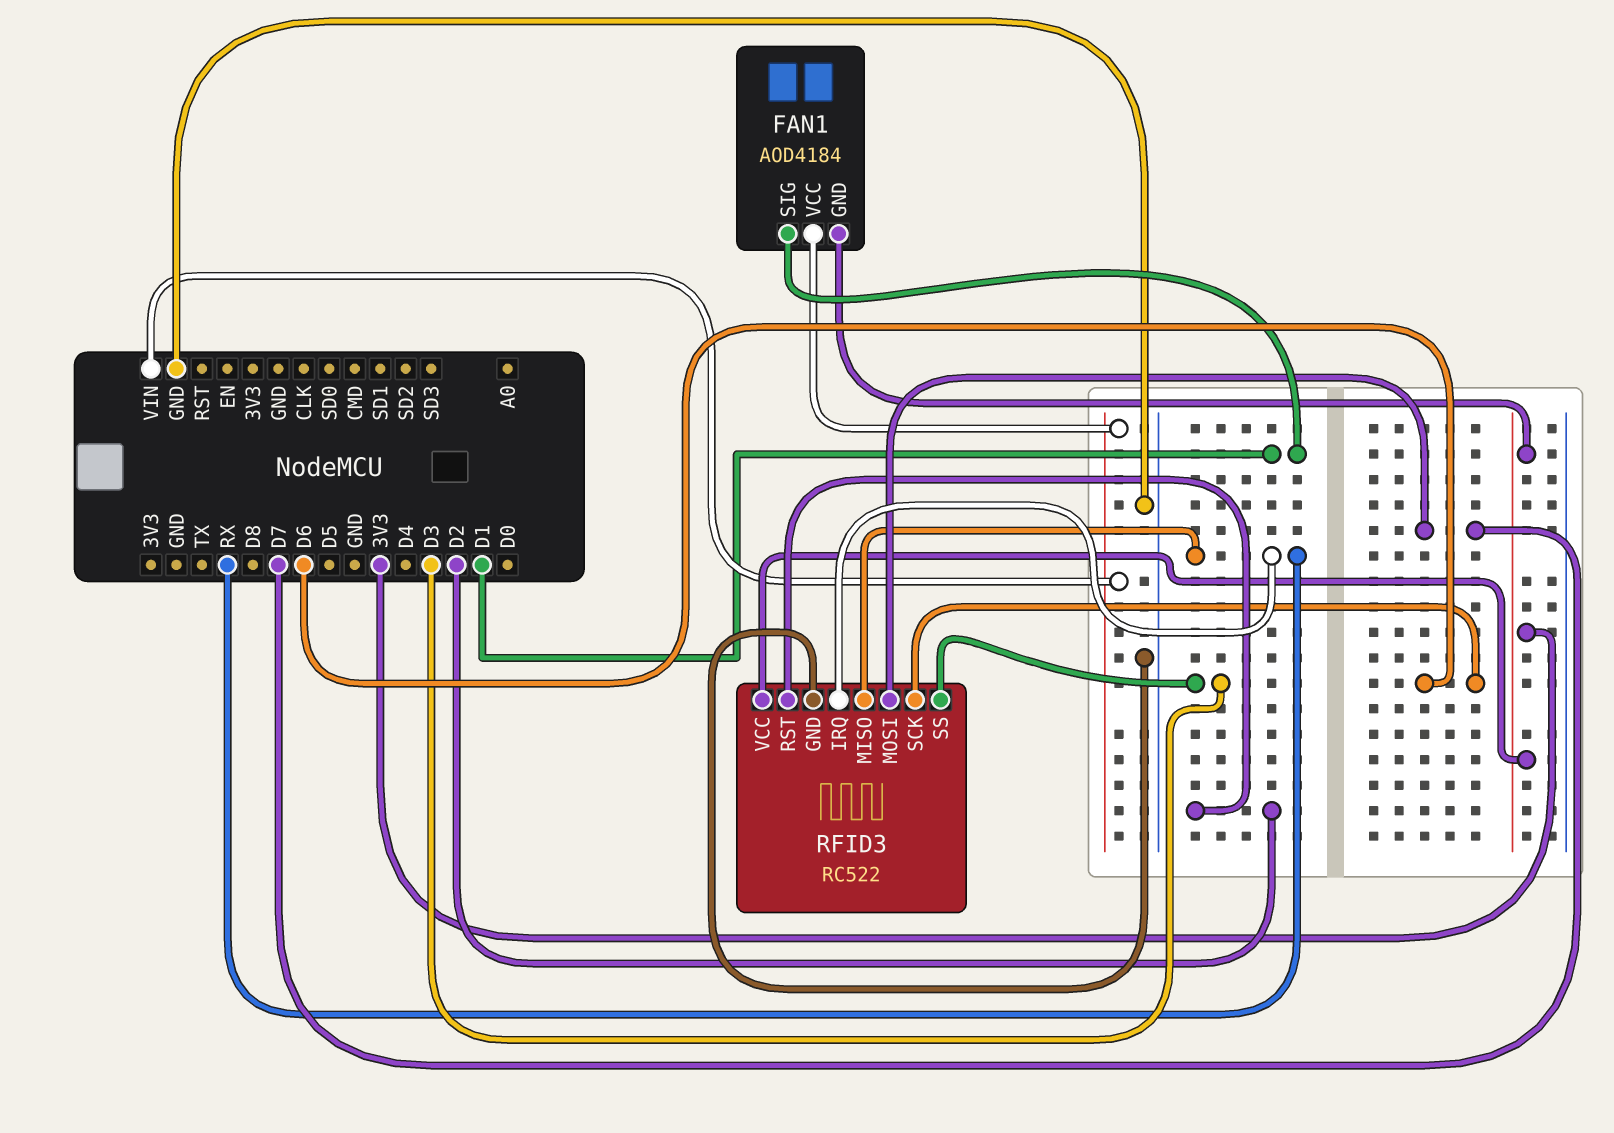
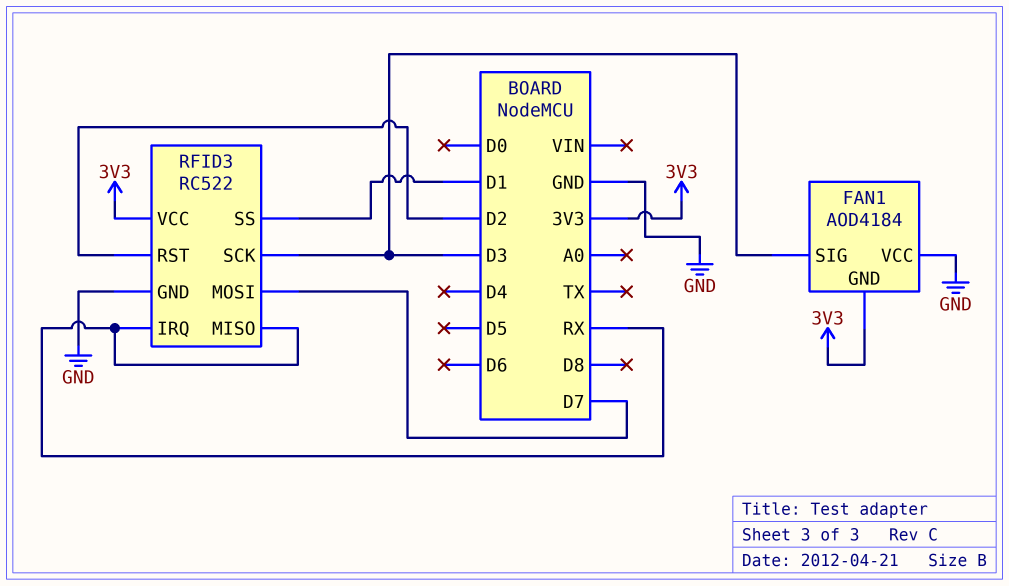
FAN1 pin SIG: D1 -> D3
FAN1 pin VCC: VIN -> GND
RFID3 pin SCK: D6 -> D3
RFID3 pin SS: D3 -> D1

